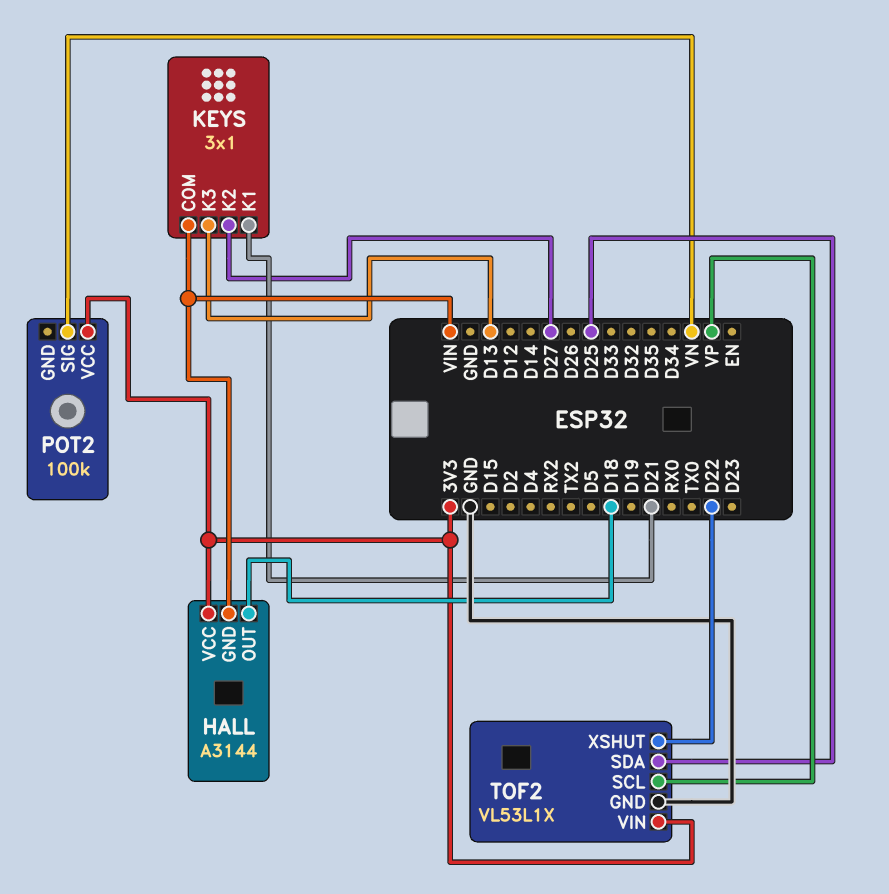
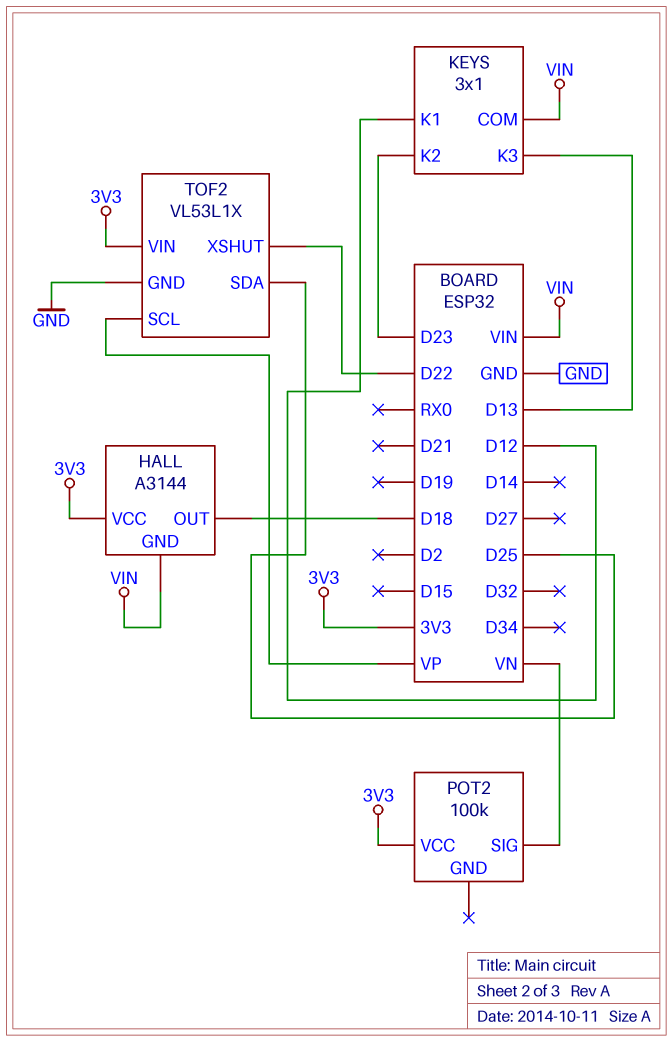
KEYS pin K1: D21 -> D12
KEYS pin K2: D27 -> D23

